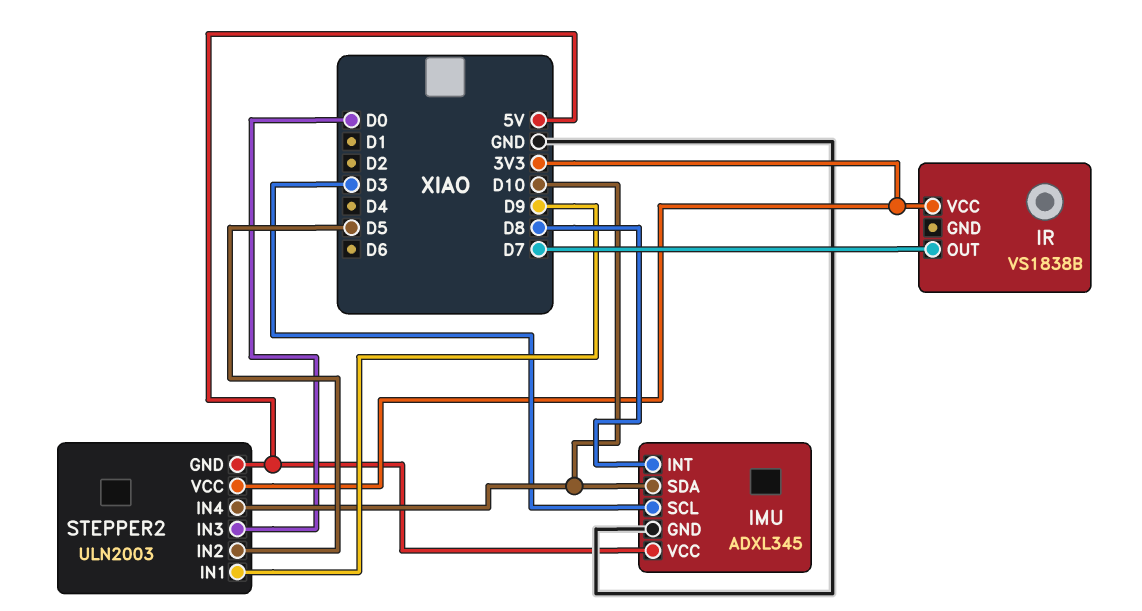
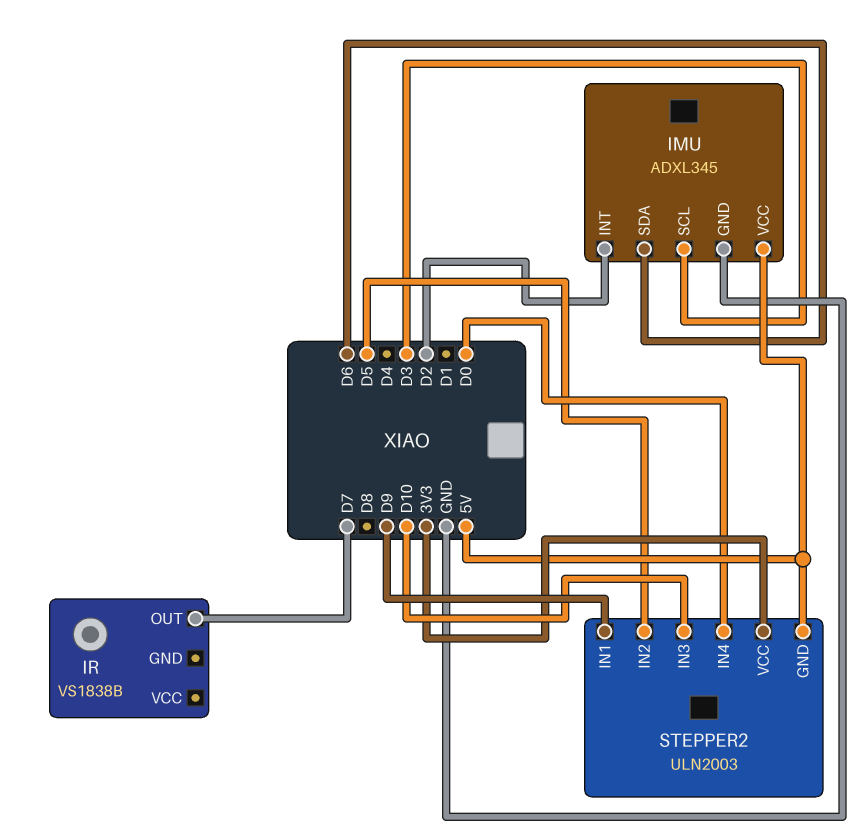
IMU pin INT: D8 -> D2
IMU pin SDA: D10 -> D6
IR pin VCC: 3V3 -> none
STEPPER2 pin IN3: D0 -> D10
STEPPER2 pin IN4: D10 -> D0

